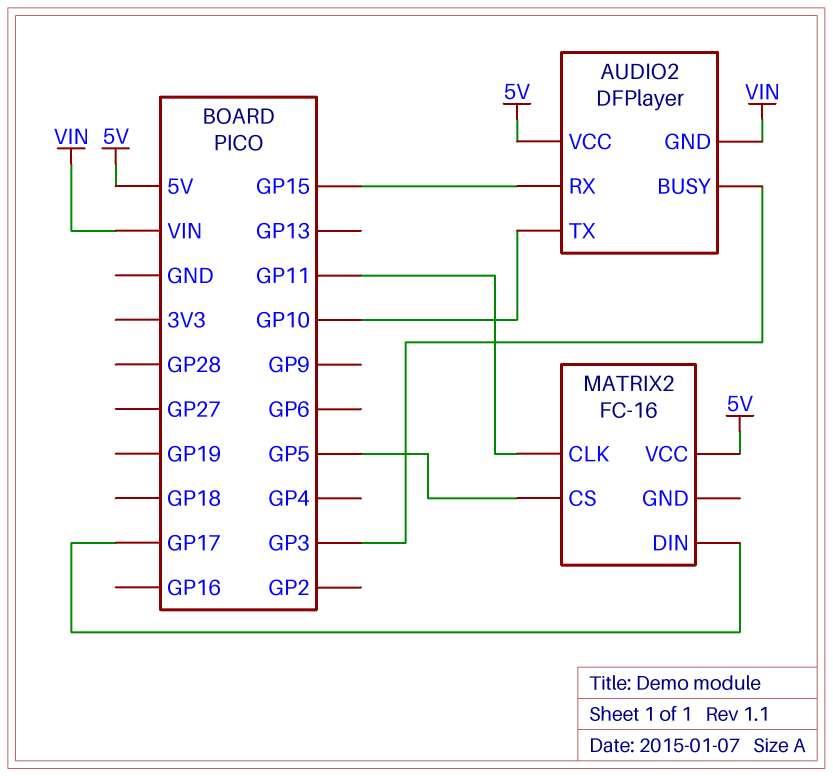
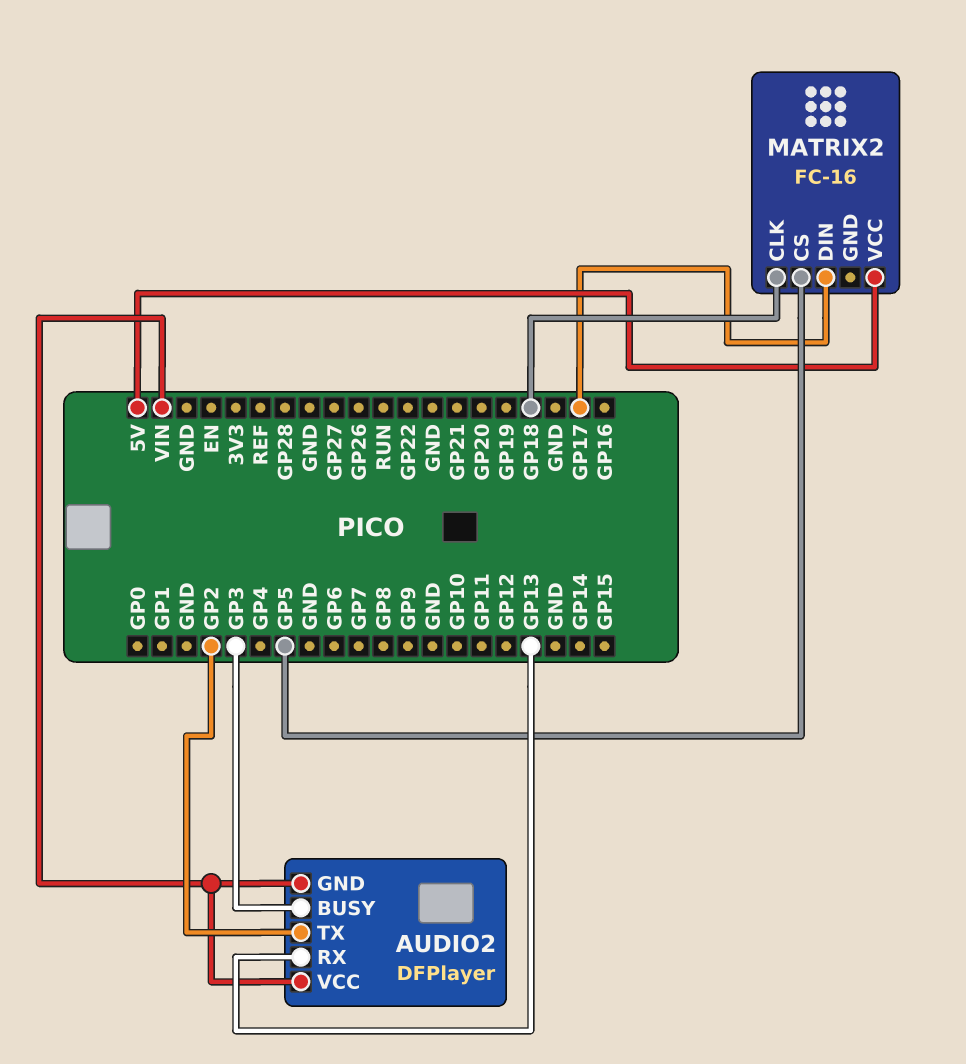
AUDIO2 pin RX: GP15 -> GP13
AUDIO2 pin TX: GP10 -> GP2
AUDIO2 pin VCC: 5V -> VIN
MATRIX2 pin CLK: GP11 -> GP18

